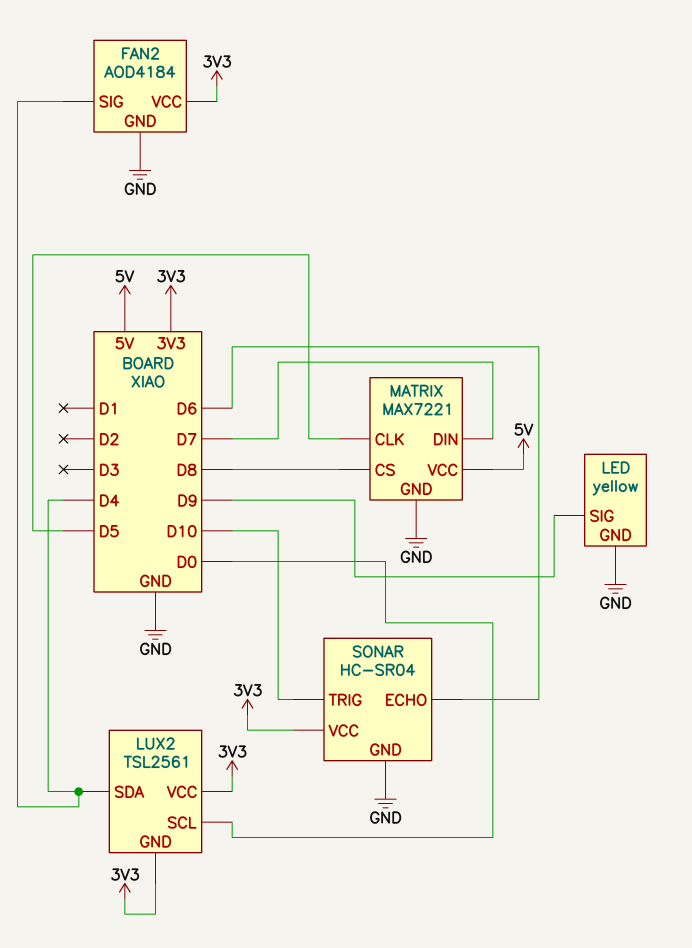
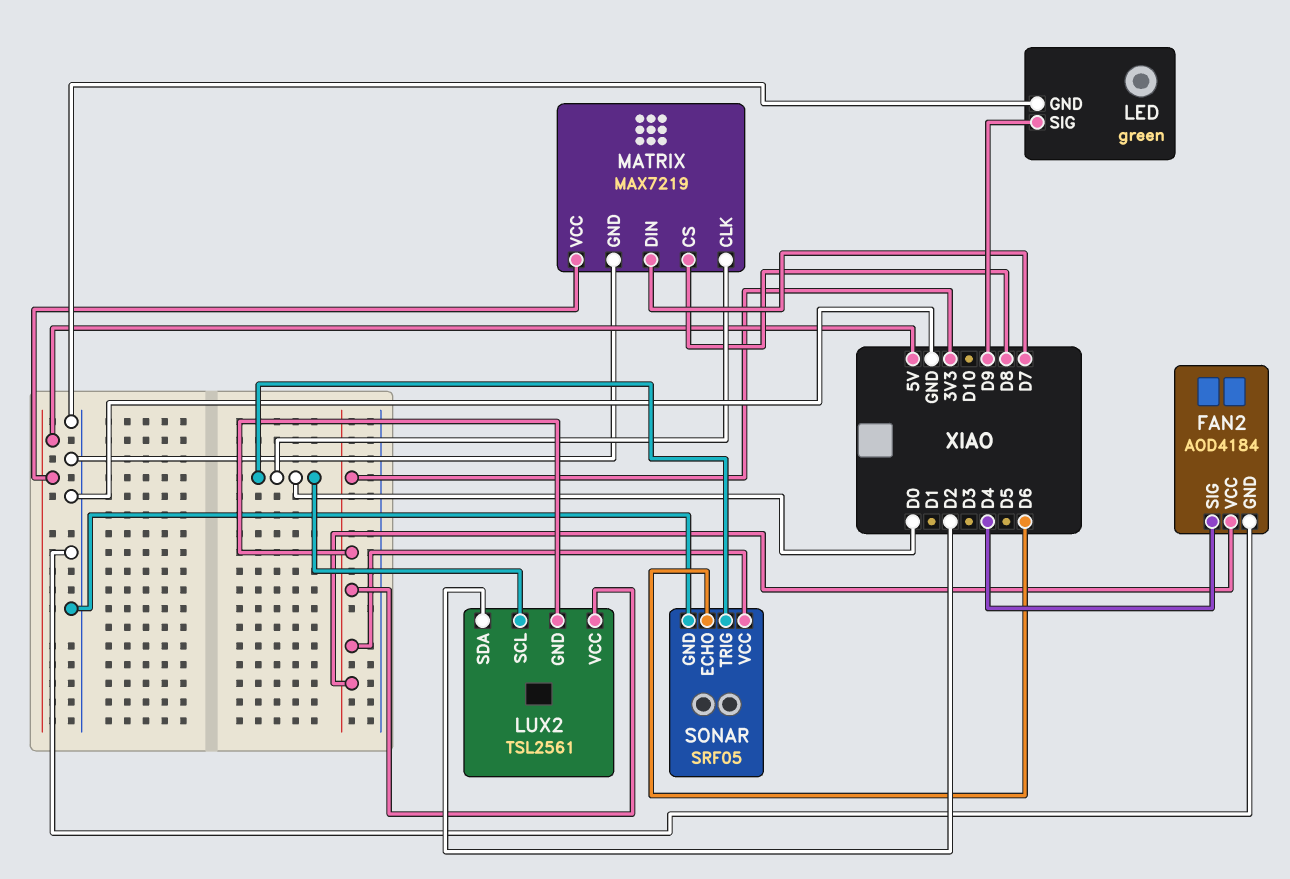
LED: yellow -> green
LUX2 pin SDA: D4 -> D2
MATRIX: MAX7221 -> MAX7219
MATRIX pin CLK: D5 -> D0
SONAR: HC-SR04 -> SRF05
SONAR pin TRIG: D10 -> D0

